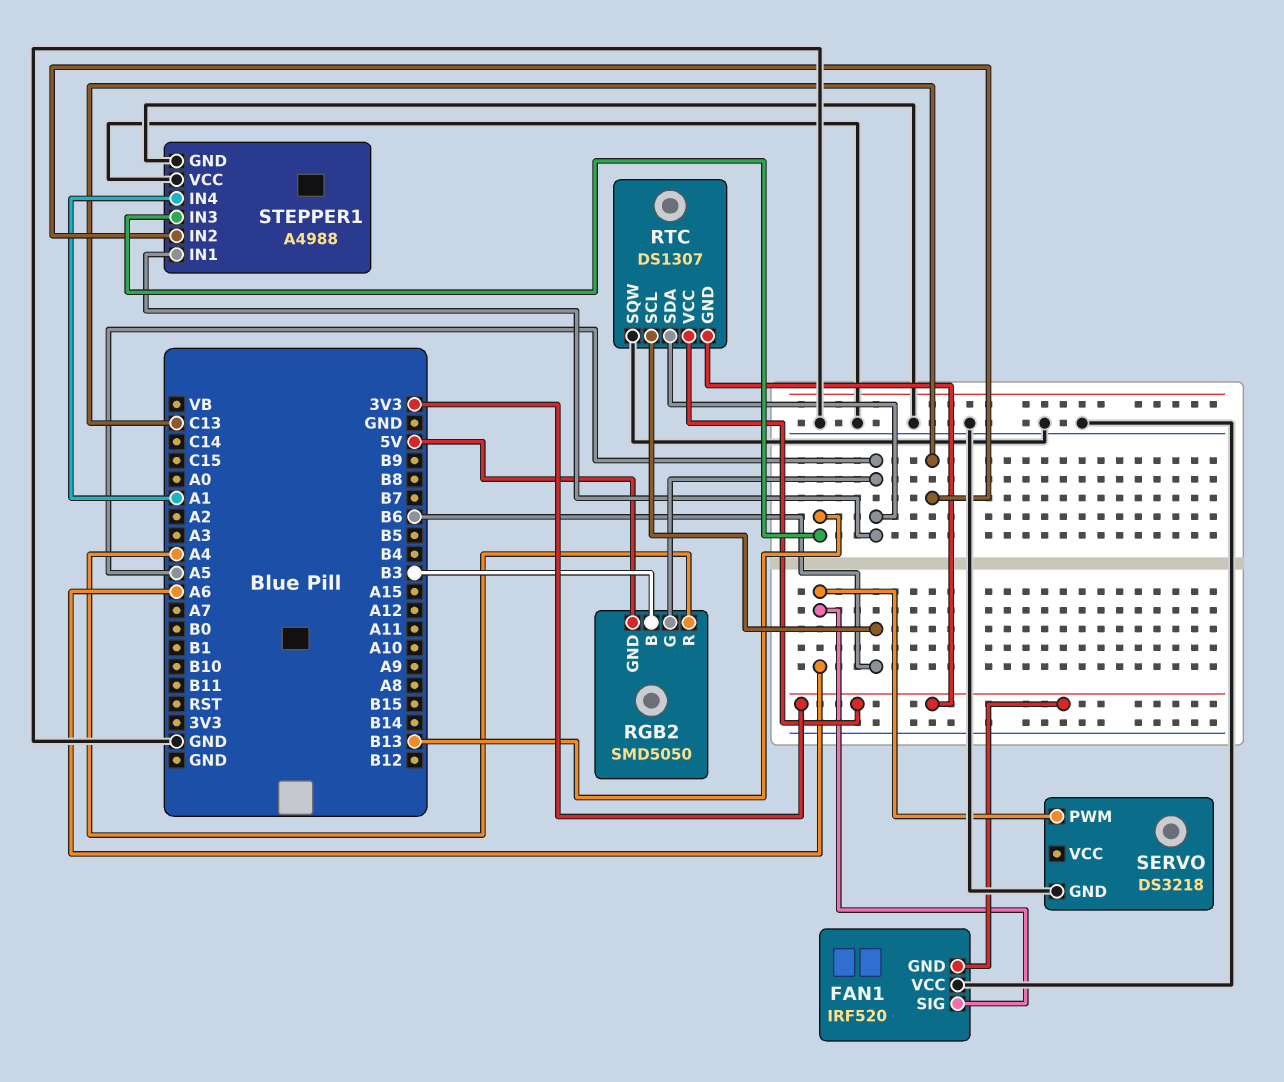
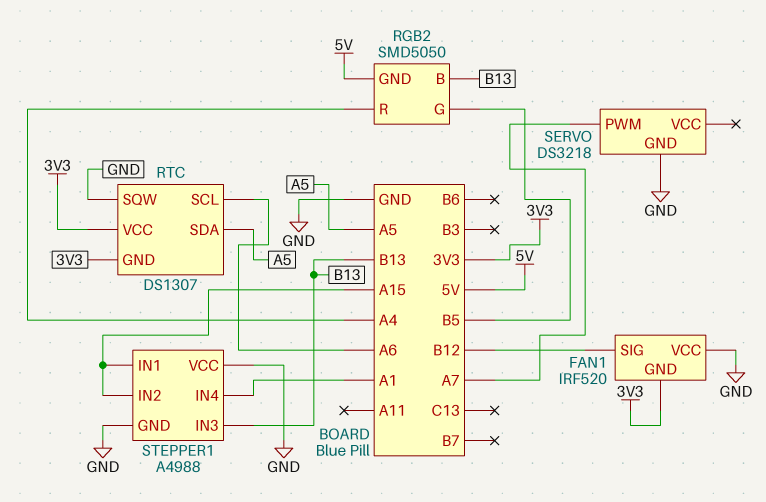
FAN1 pin SIG: A6 -> B12
RGB2 pin B: B3 -> B13
RGB2 pin G: A5 -> B5
RTC pin SCL: B6 -> A6
SERVO pin PWM: A6 -> A7
STEPPER1 pin IN1: A5 -> A15
STEPPER1 pin IN2: C13 -> A15

